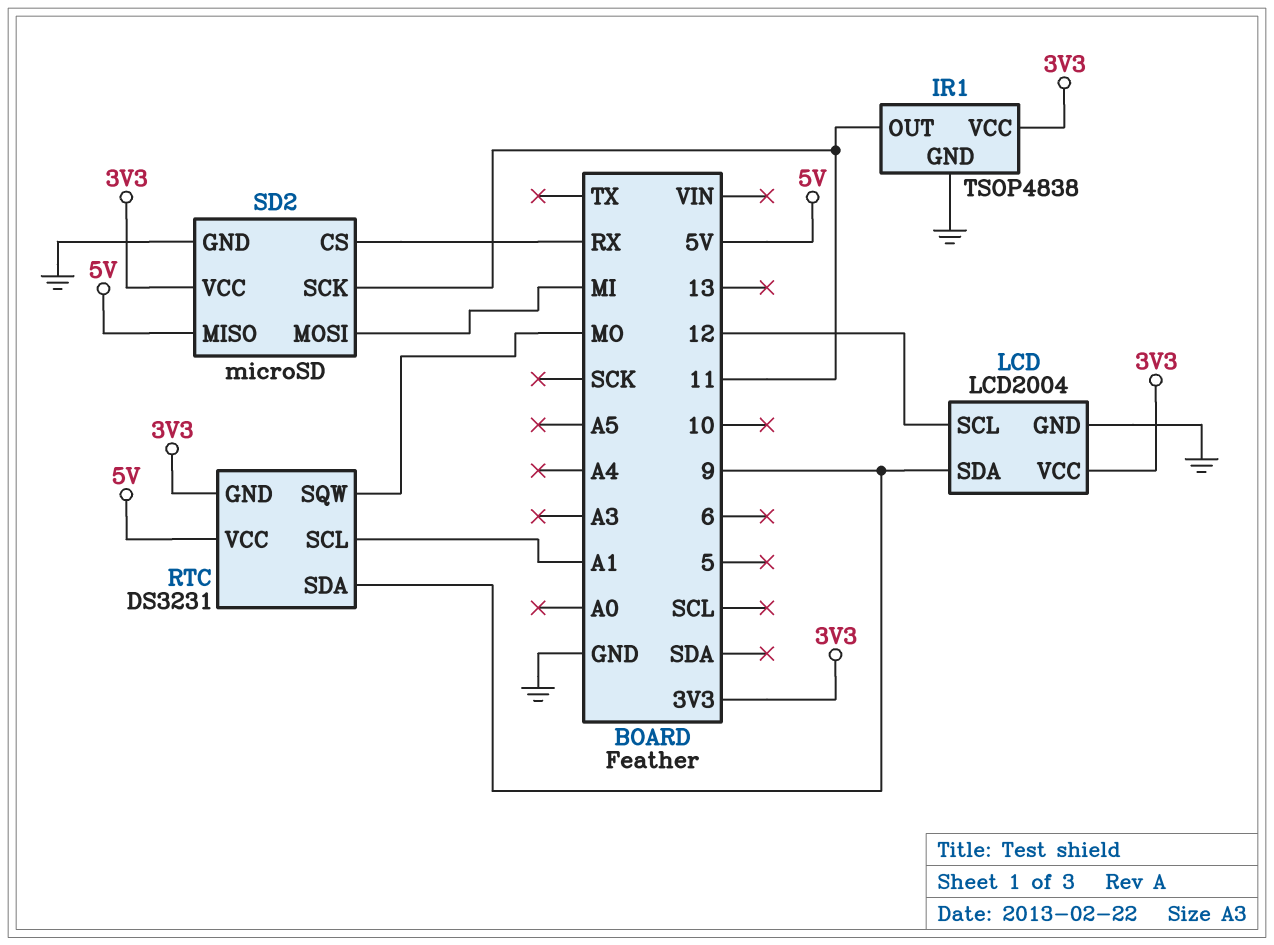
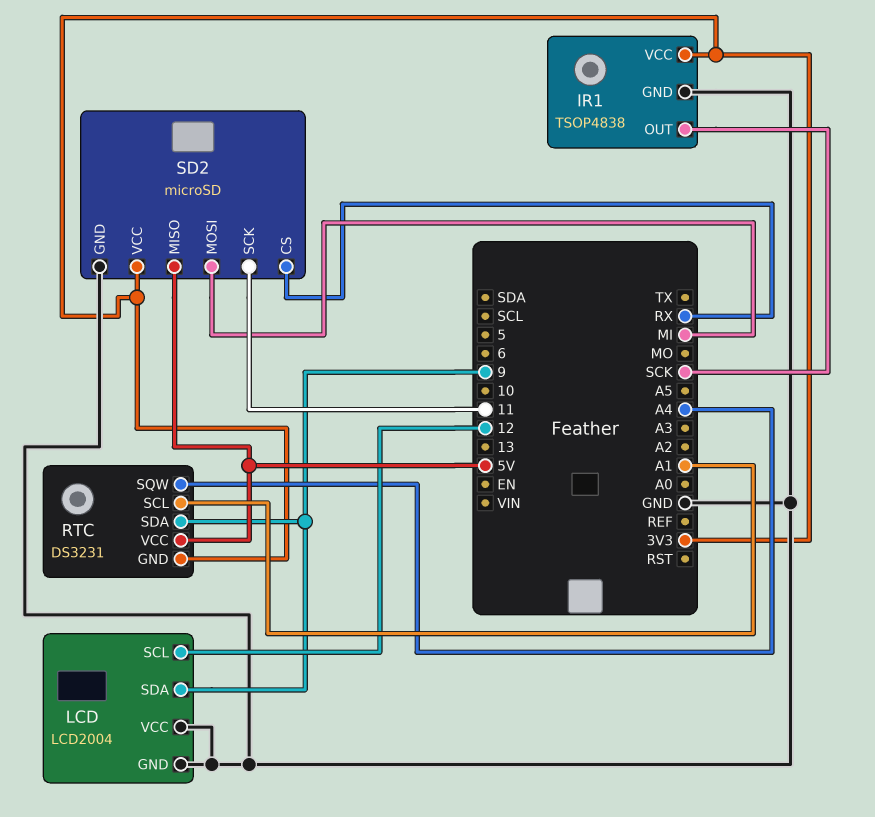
IR1 pin OUT: 11 -> SCK
LCD pin VCC: 3V3 -> GND
RTC pin SQW: MO -> A4

